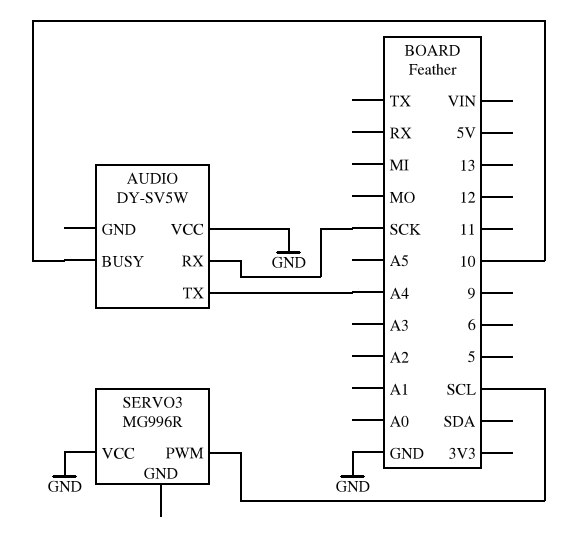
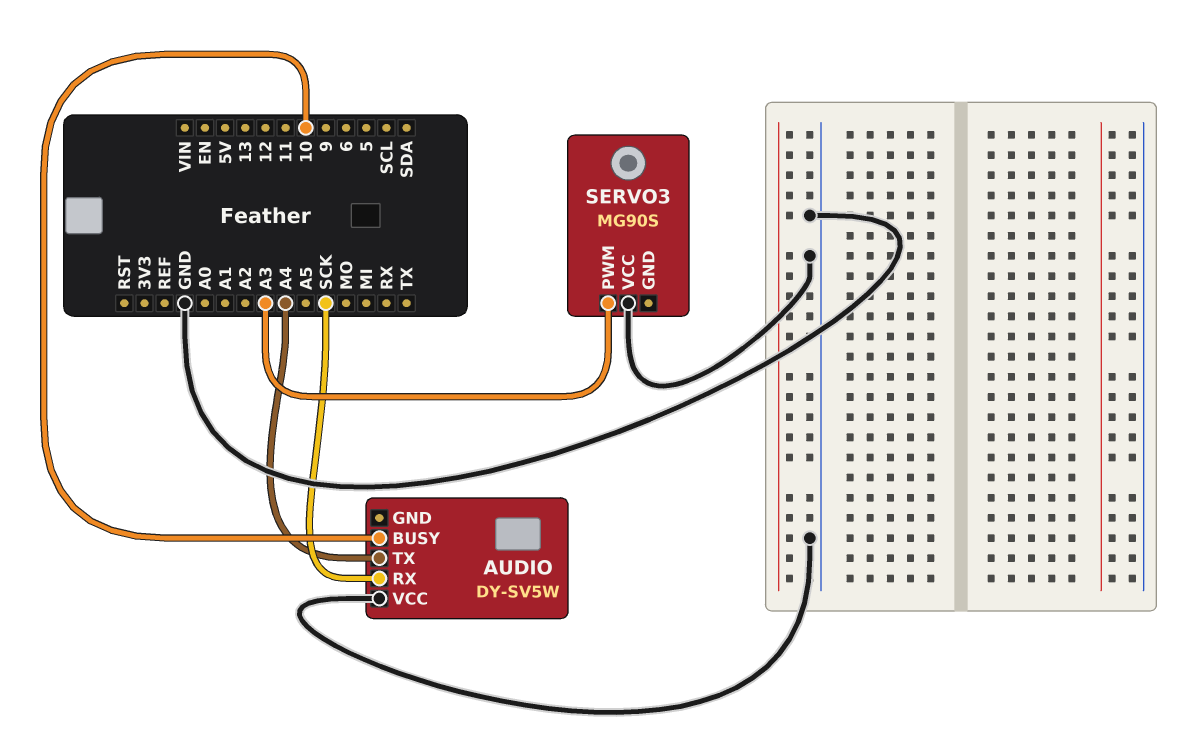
SERVO3: MG996R -> MG90S
SERVO3 pin PWM: SCL -> A3

